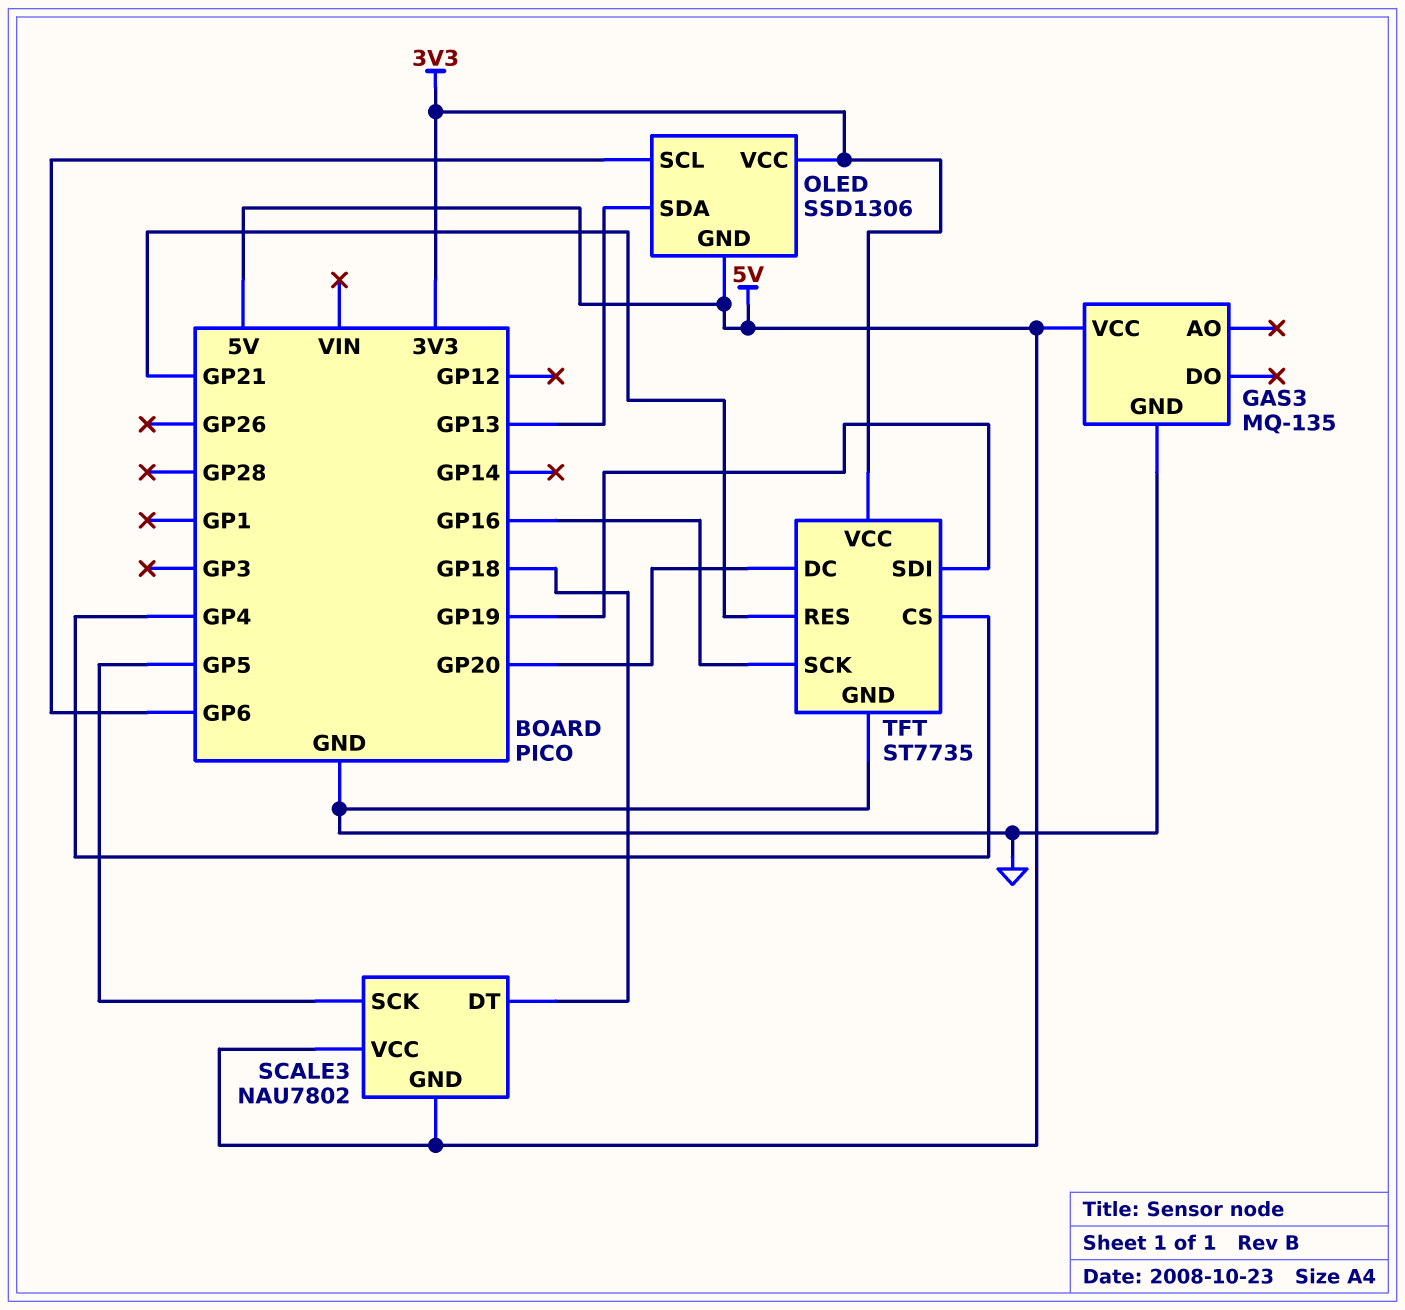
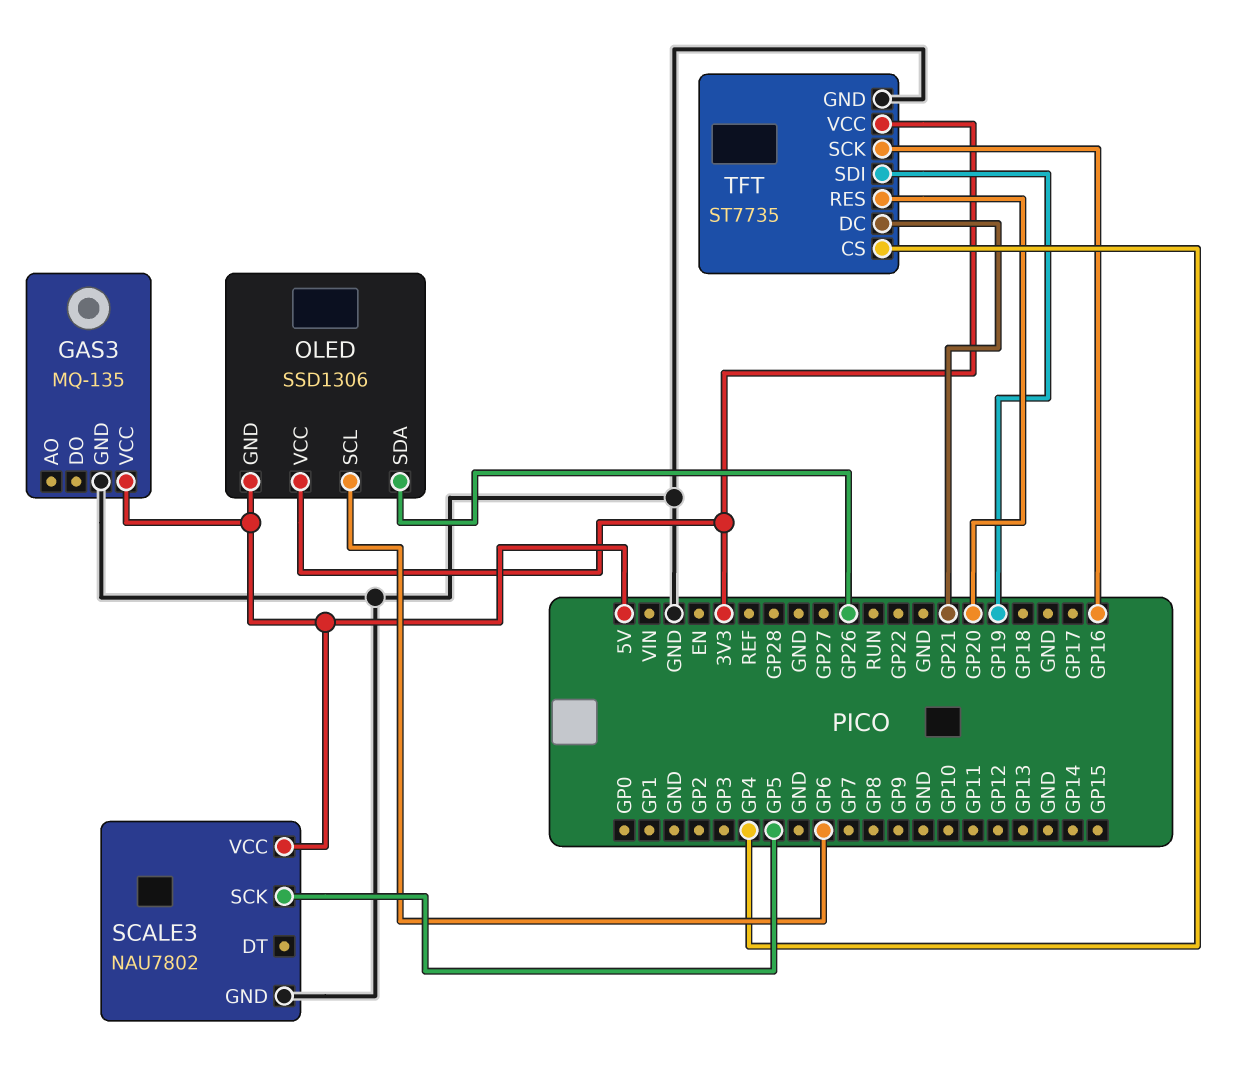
OLED pin SDA: GP13 -> GP26
SCALE3 pin DT: GP18 -> none
SCALE3 pin GND: 5V -> GND
TFT pin DC: GP20 -> GP21
TFT pin RES: GP21 -> GP20

